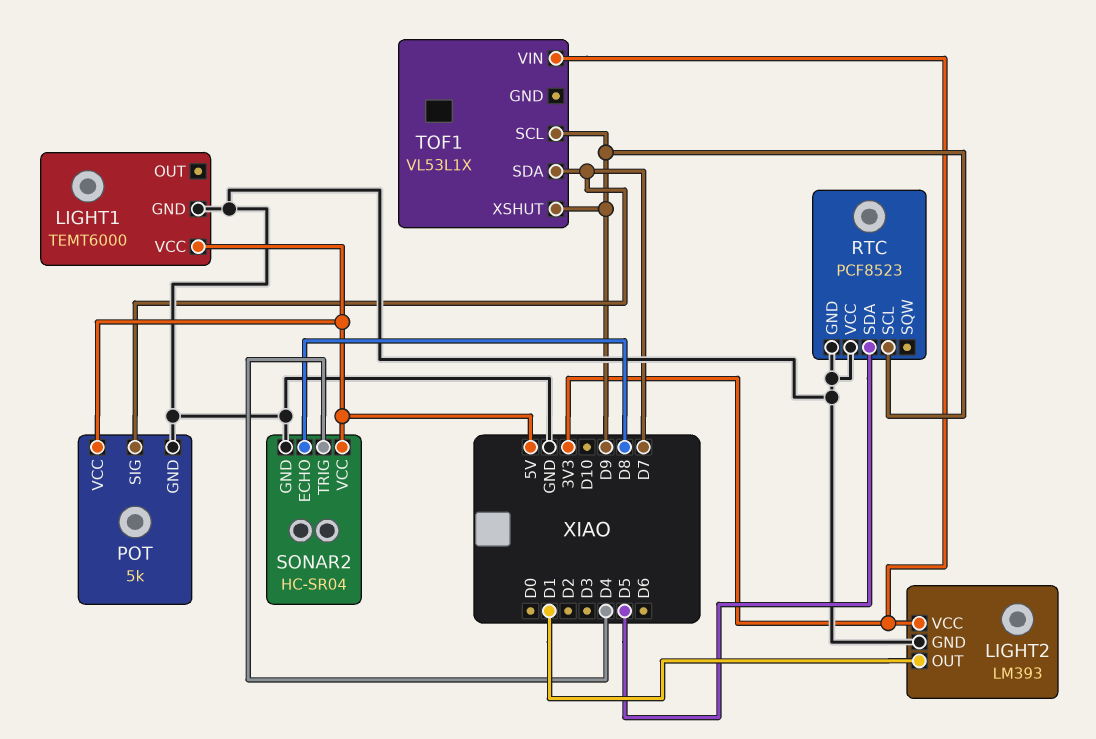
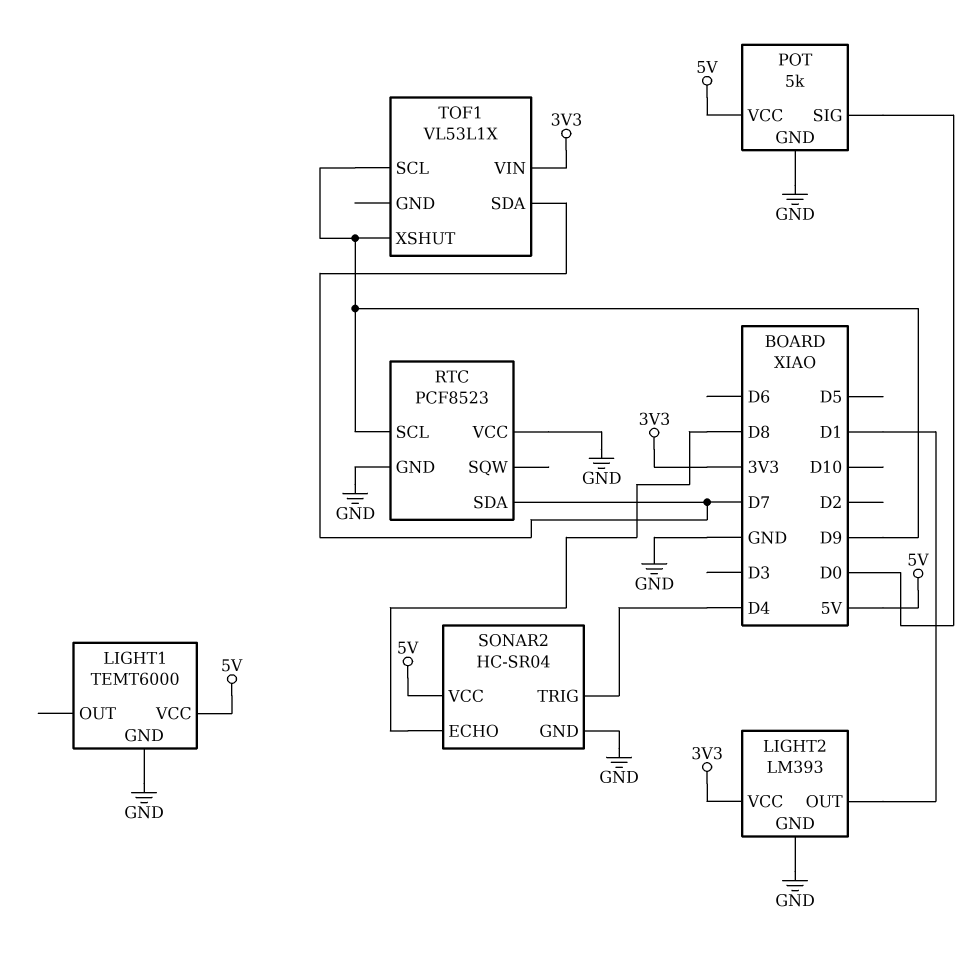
POT pin SIG: D7 -> D0
RTC pin SDA: D5 -> D7

